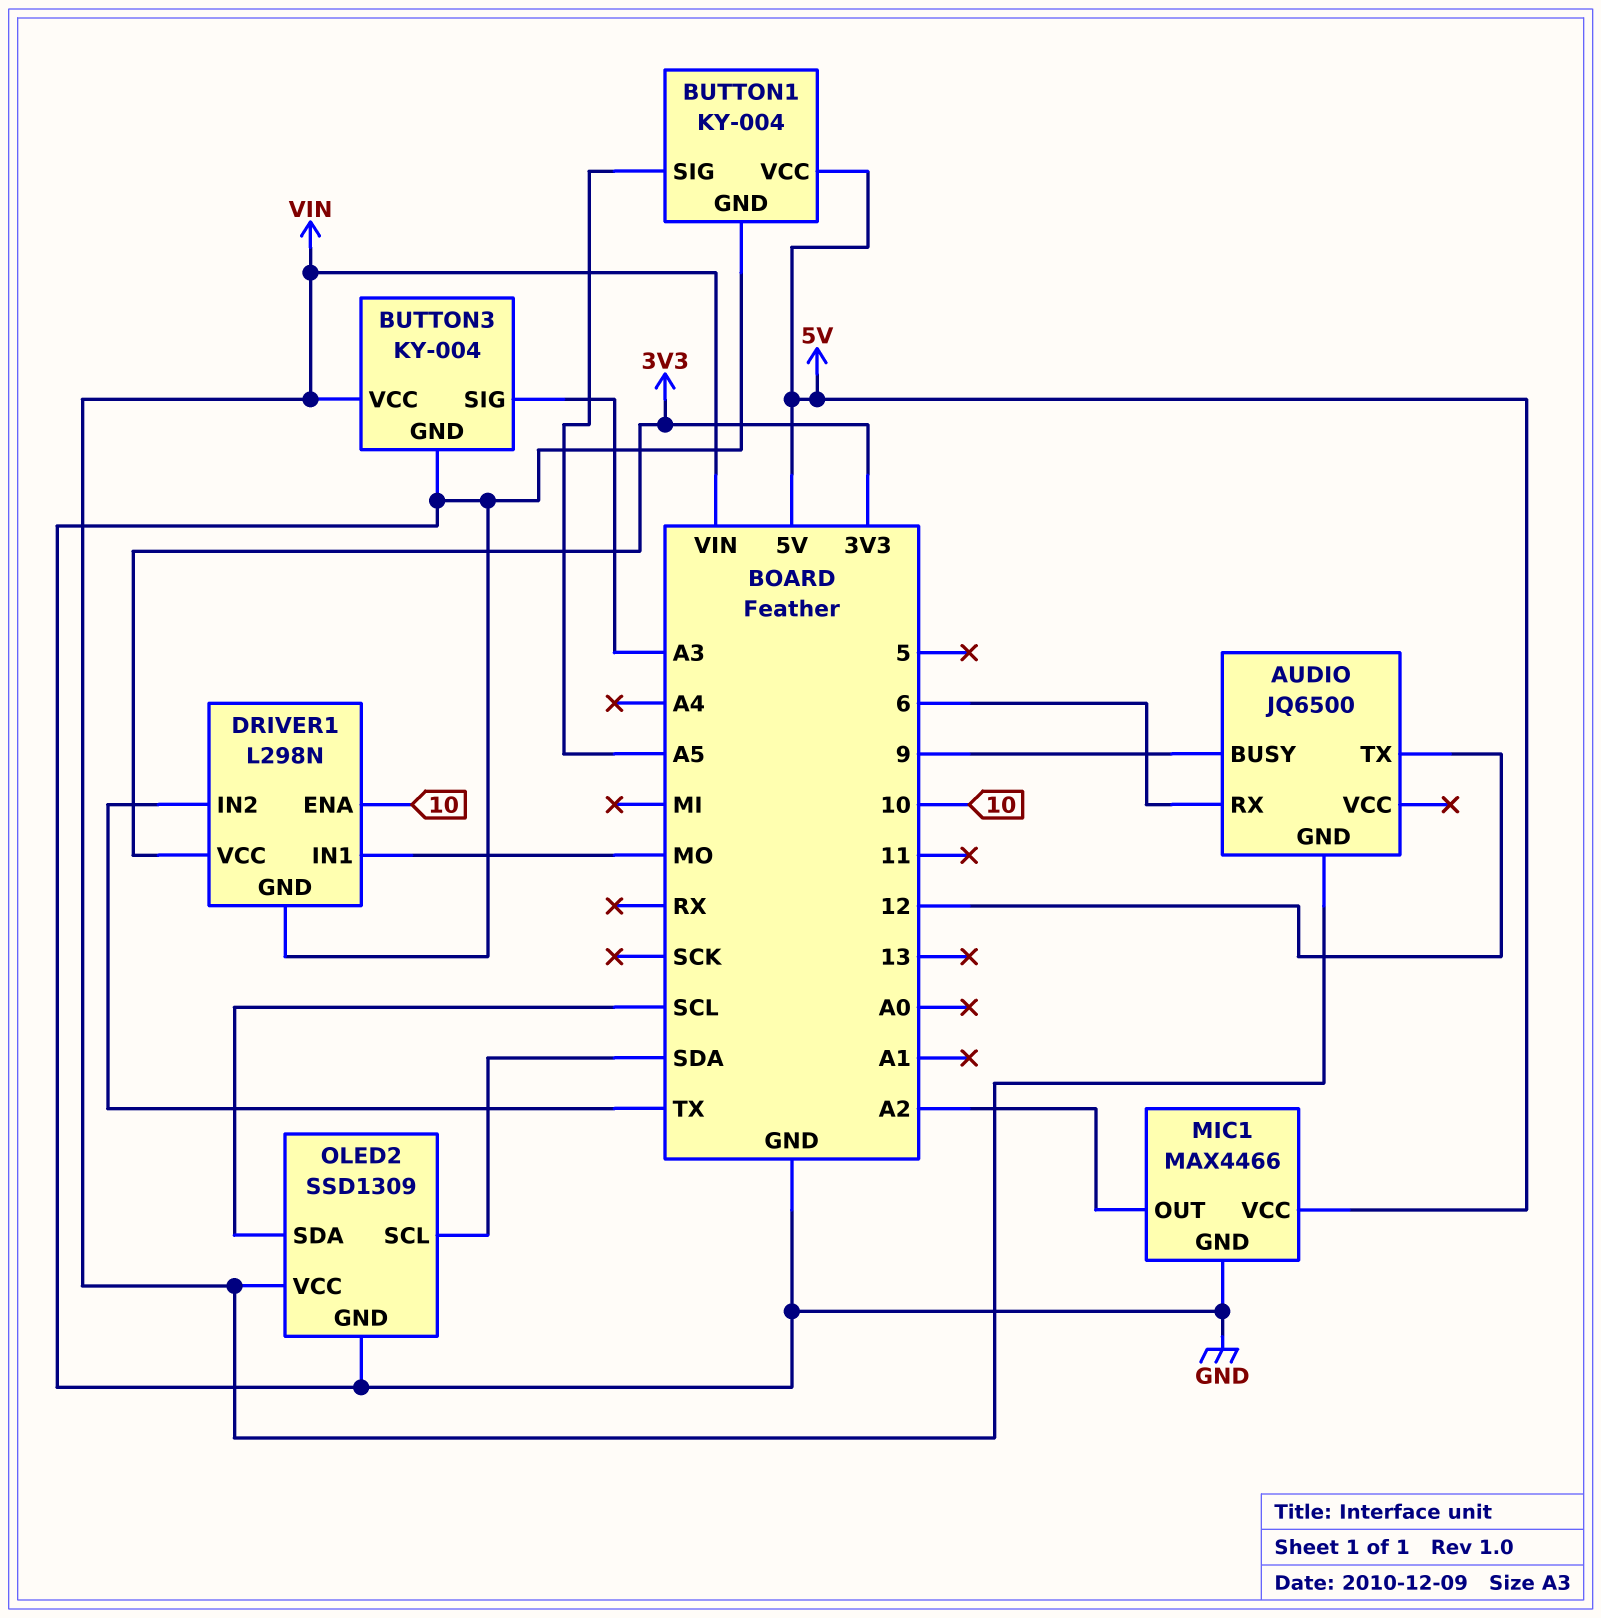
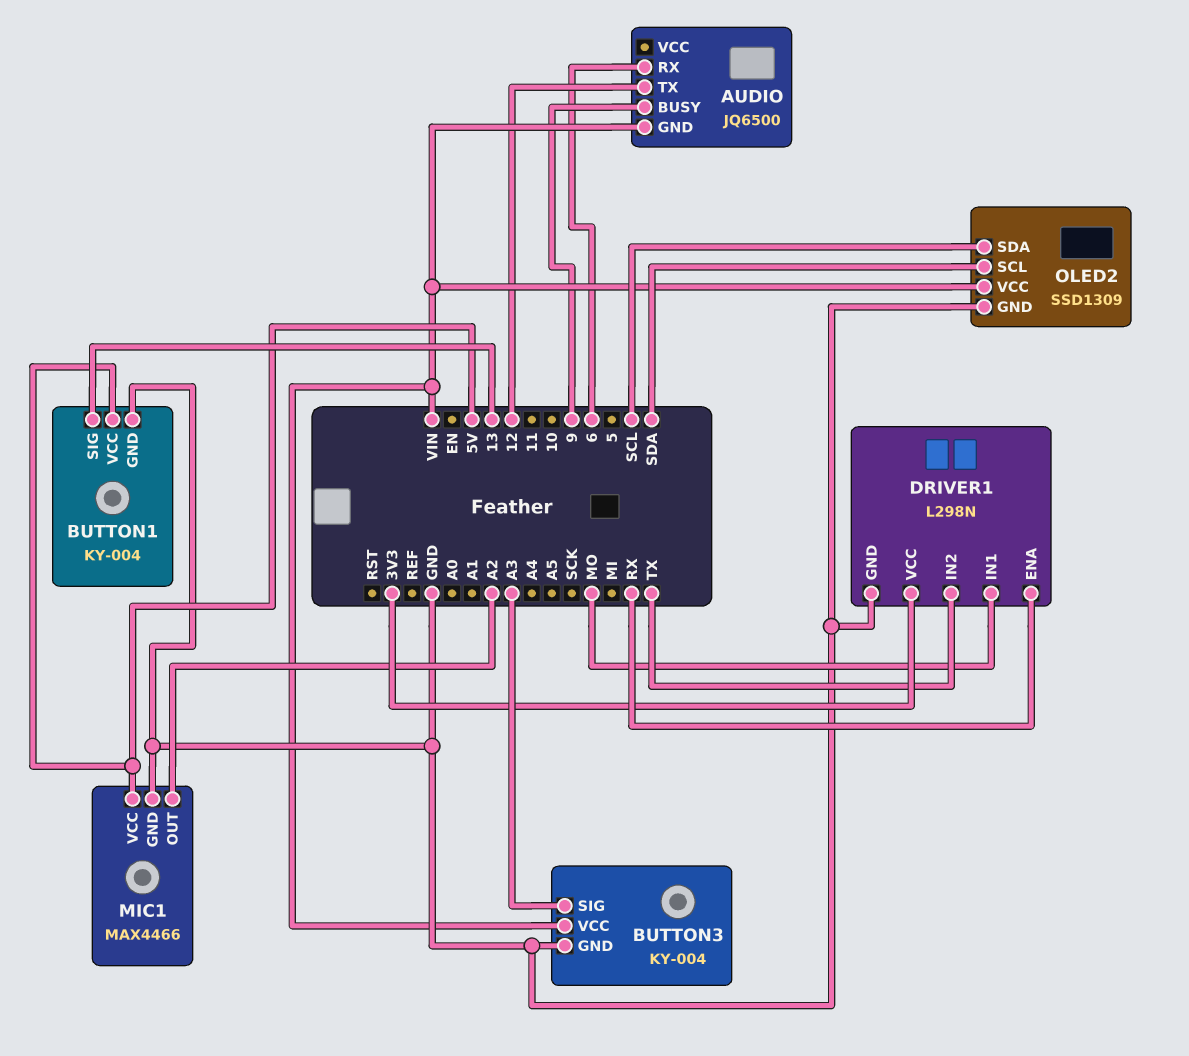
BUTTON1 pin SIG: A5 -> 13
DRIVER1 pin ENA: 10 -> RX

